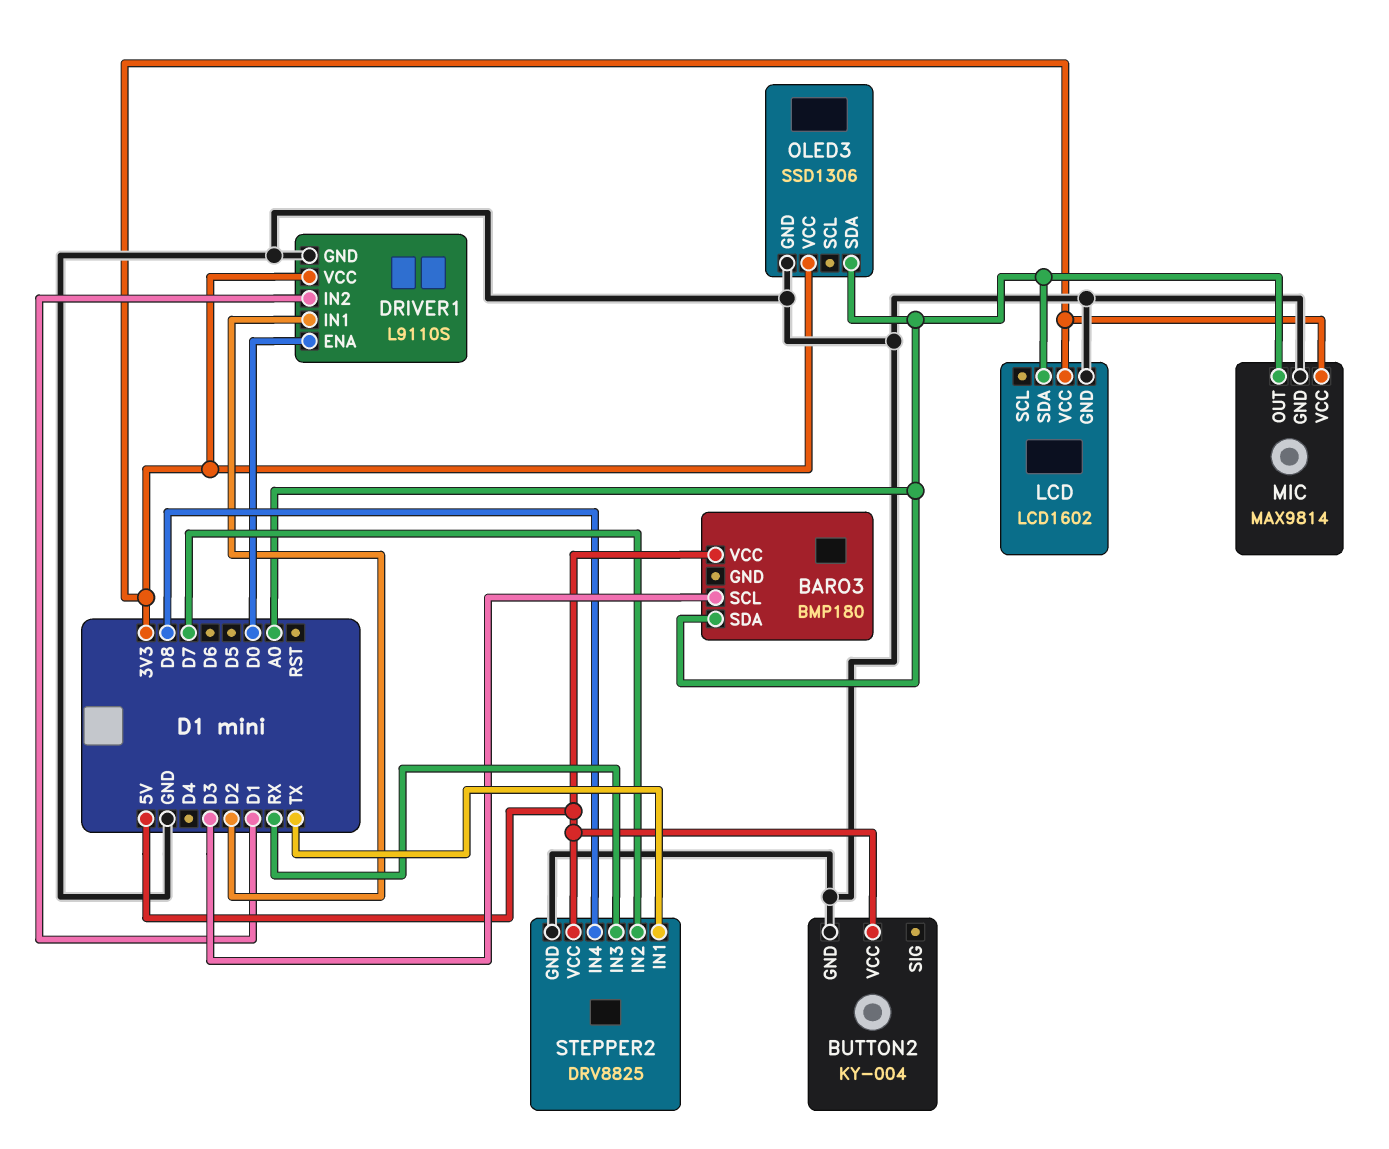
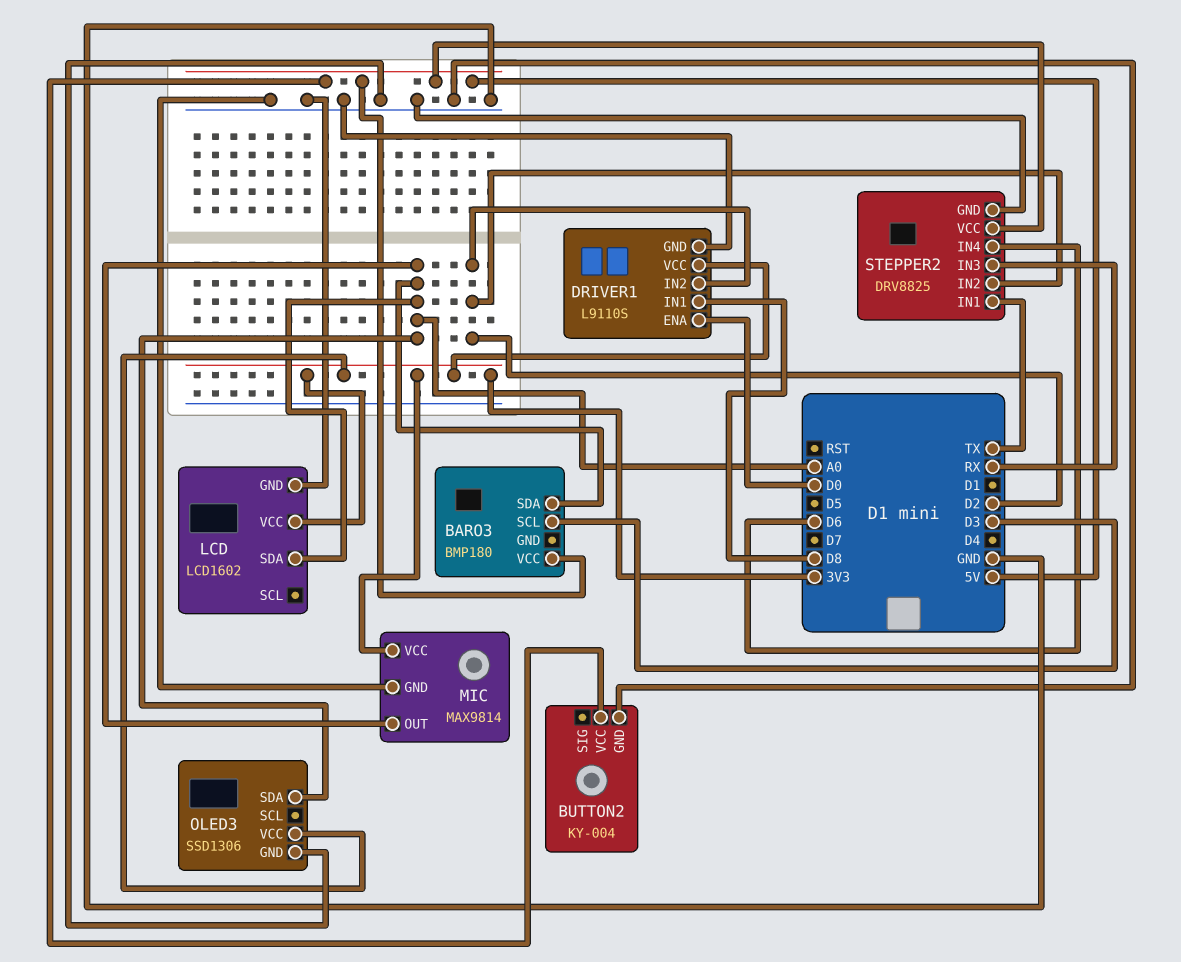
DRIVER1 pin IN1: D2 -> D8
DRIVER1 pin IN2: D1 -> D2
STEPPER2 pin IN2: D7 -> D2
STEPPER2 pin IN4: D8 -> D6

